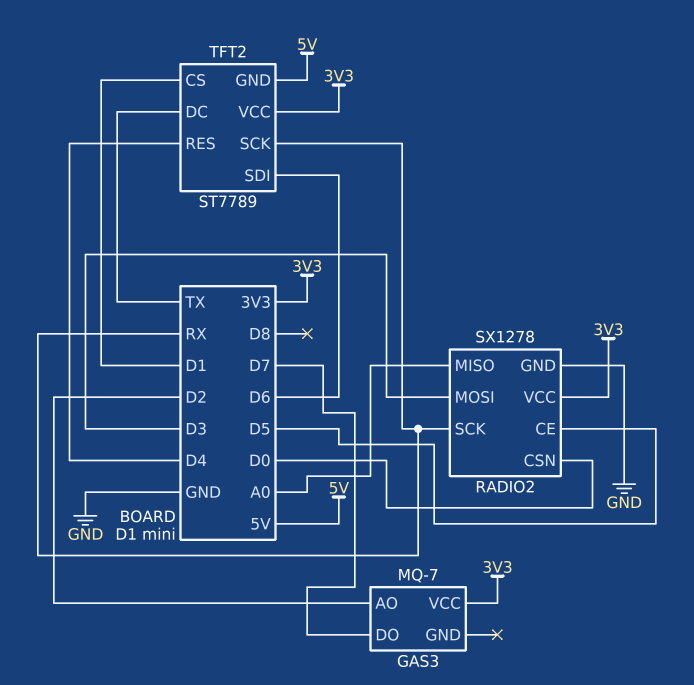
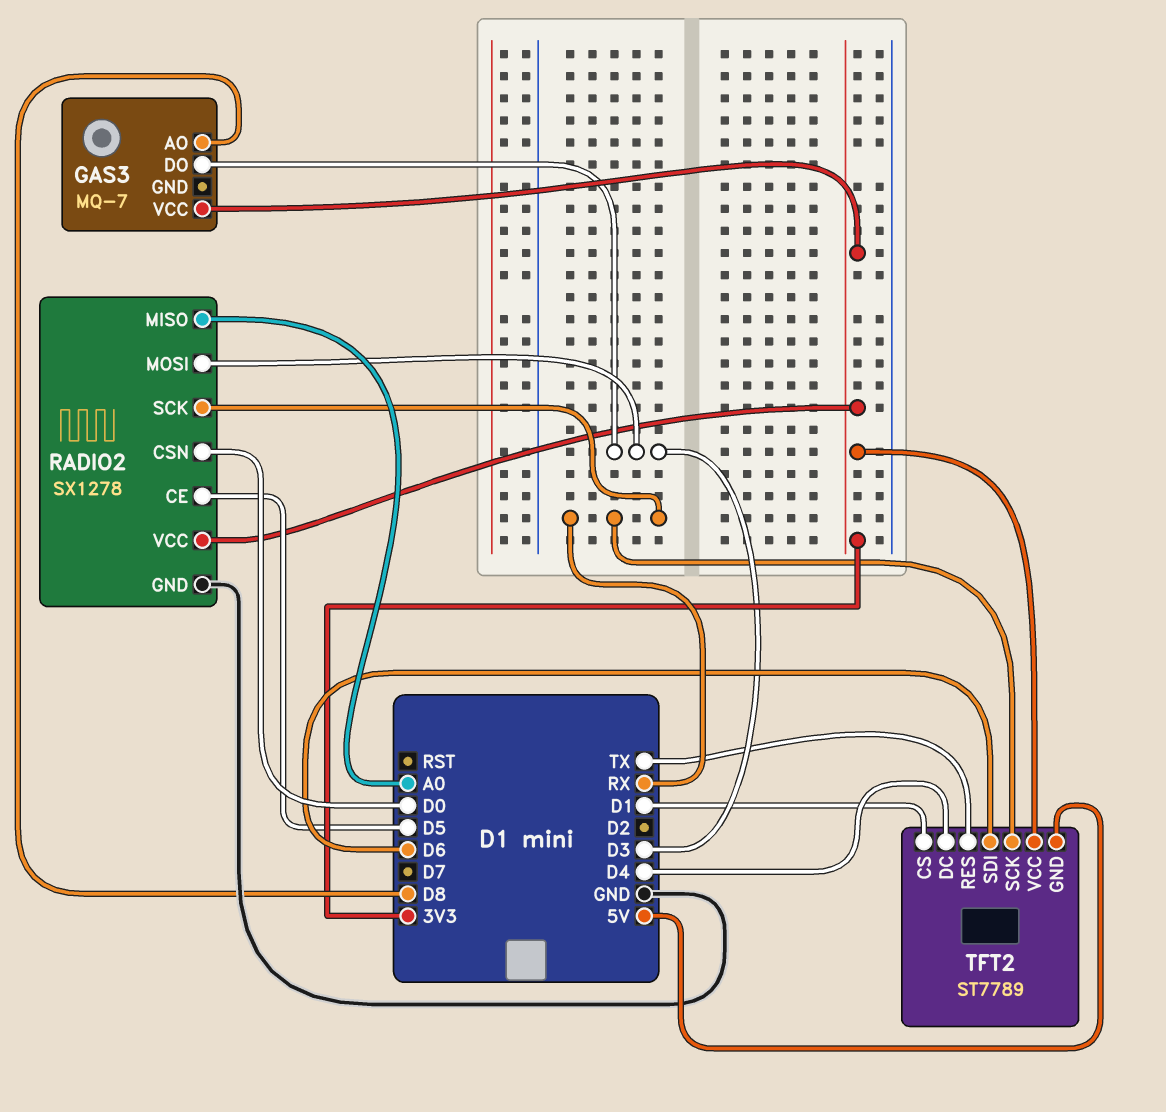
GAS3 pin AO: D2 -> D8
GAS3 pin DO: D7 -> D3
TFT2 pin DC: TX -> D4
TFT2 pin RES: D4 -> TX

